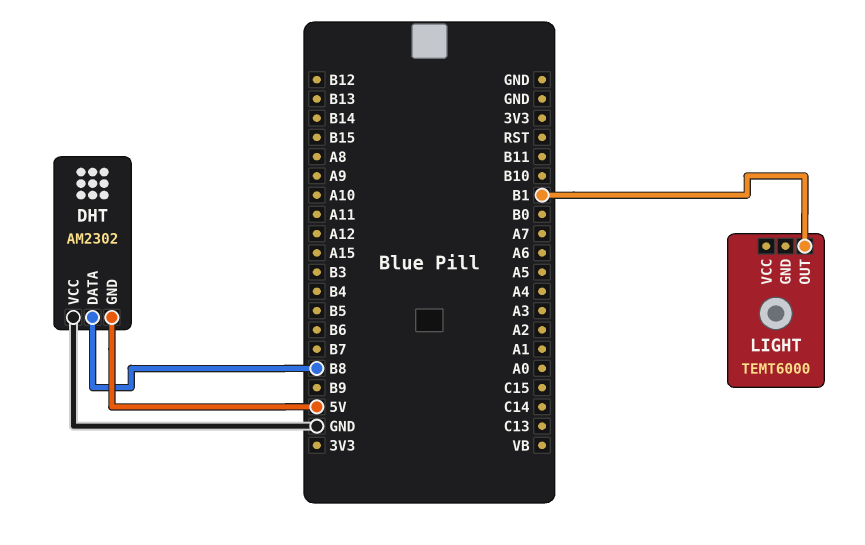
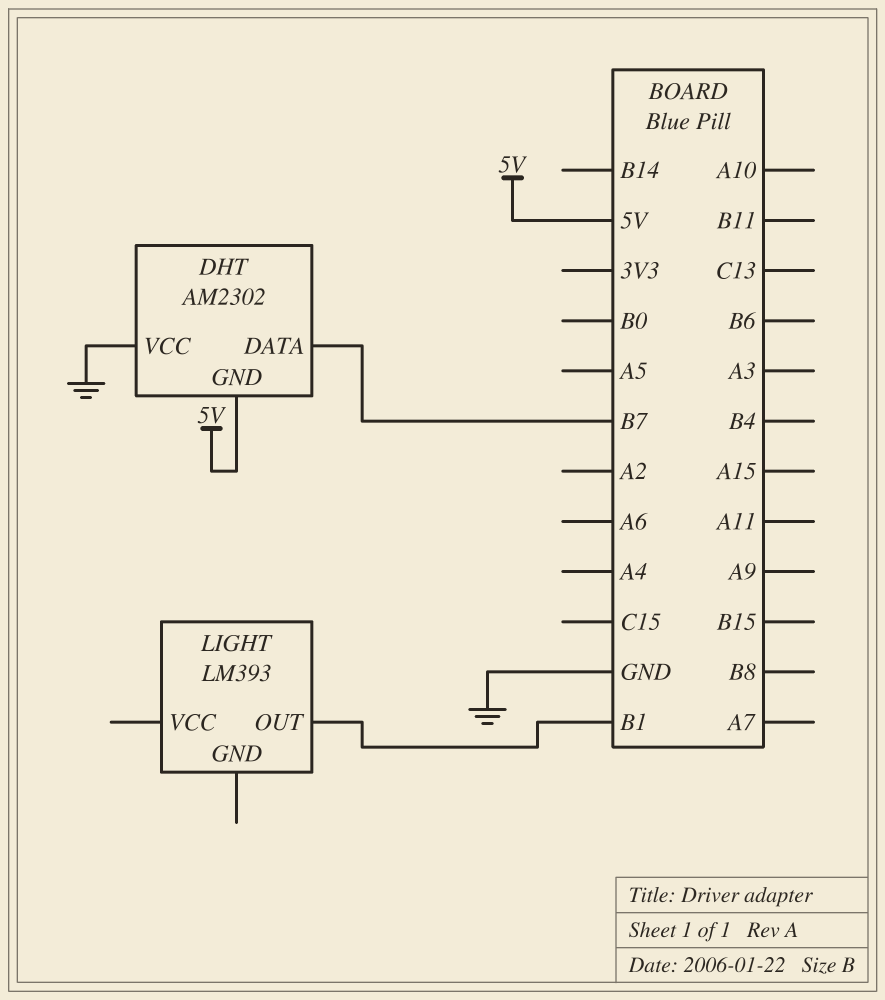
DHT pin DATA: B8 -> B7
LIGHT: TEMT6000 -> LM393

